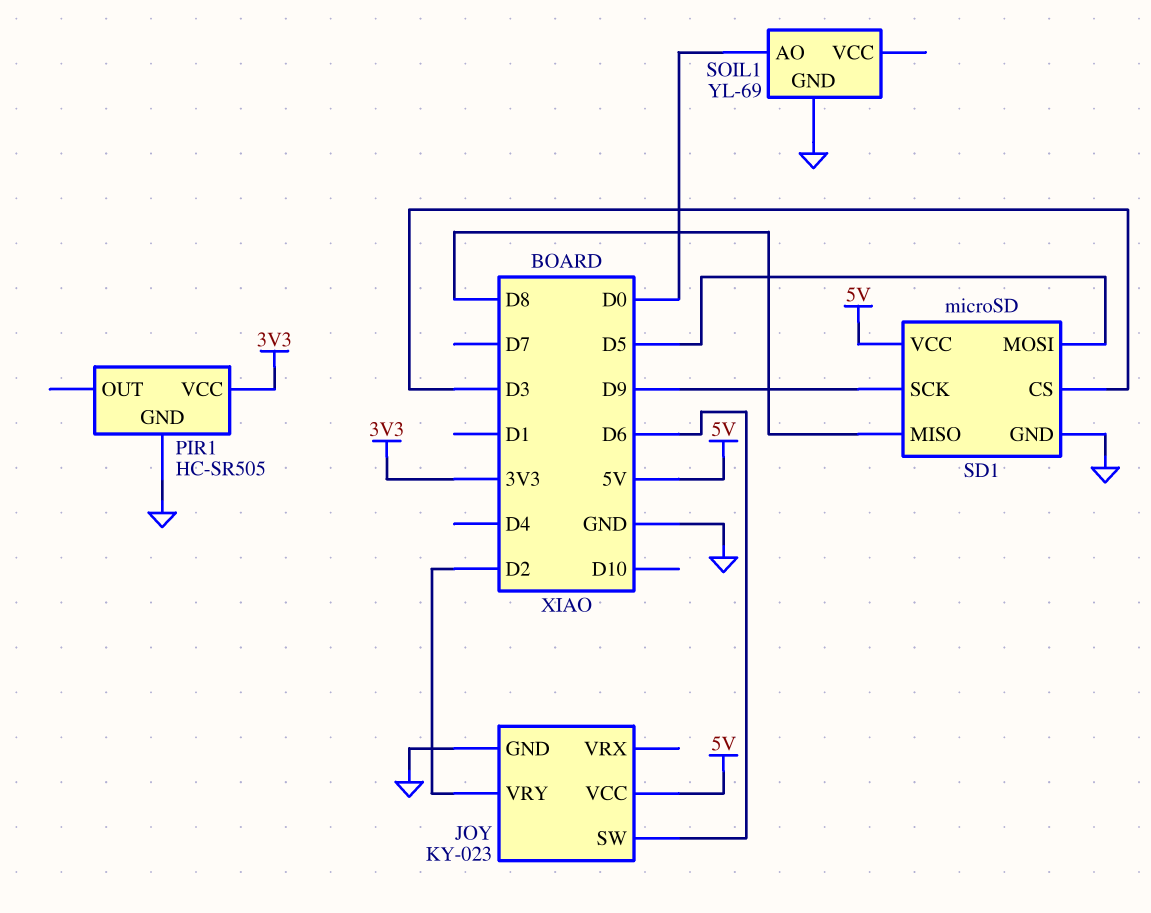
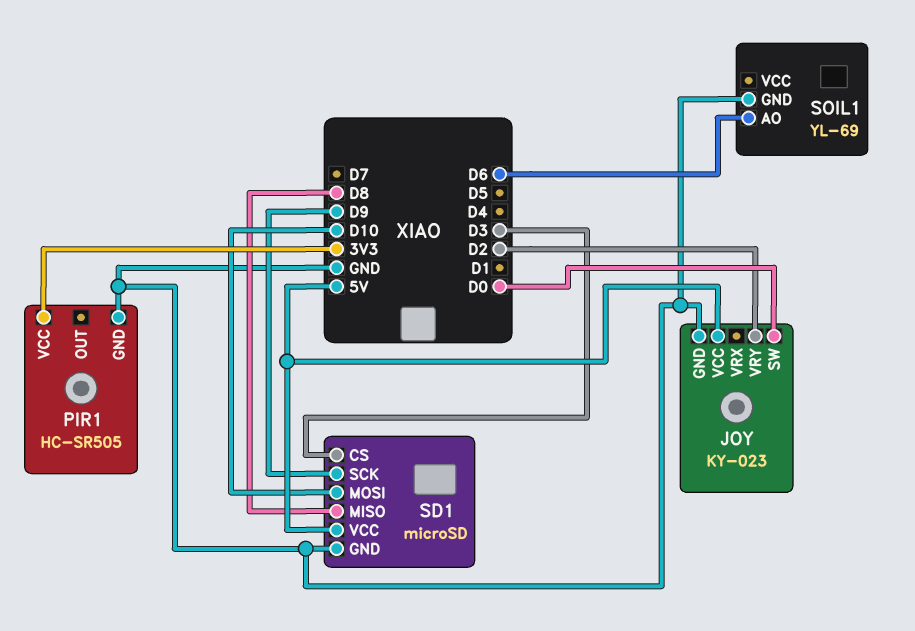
JOY pin SW: D6 -> D0
SD1 pin MOSI: D5 -> D10
SOIL1 pin AO: D0 -> D6

